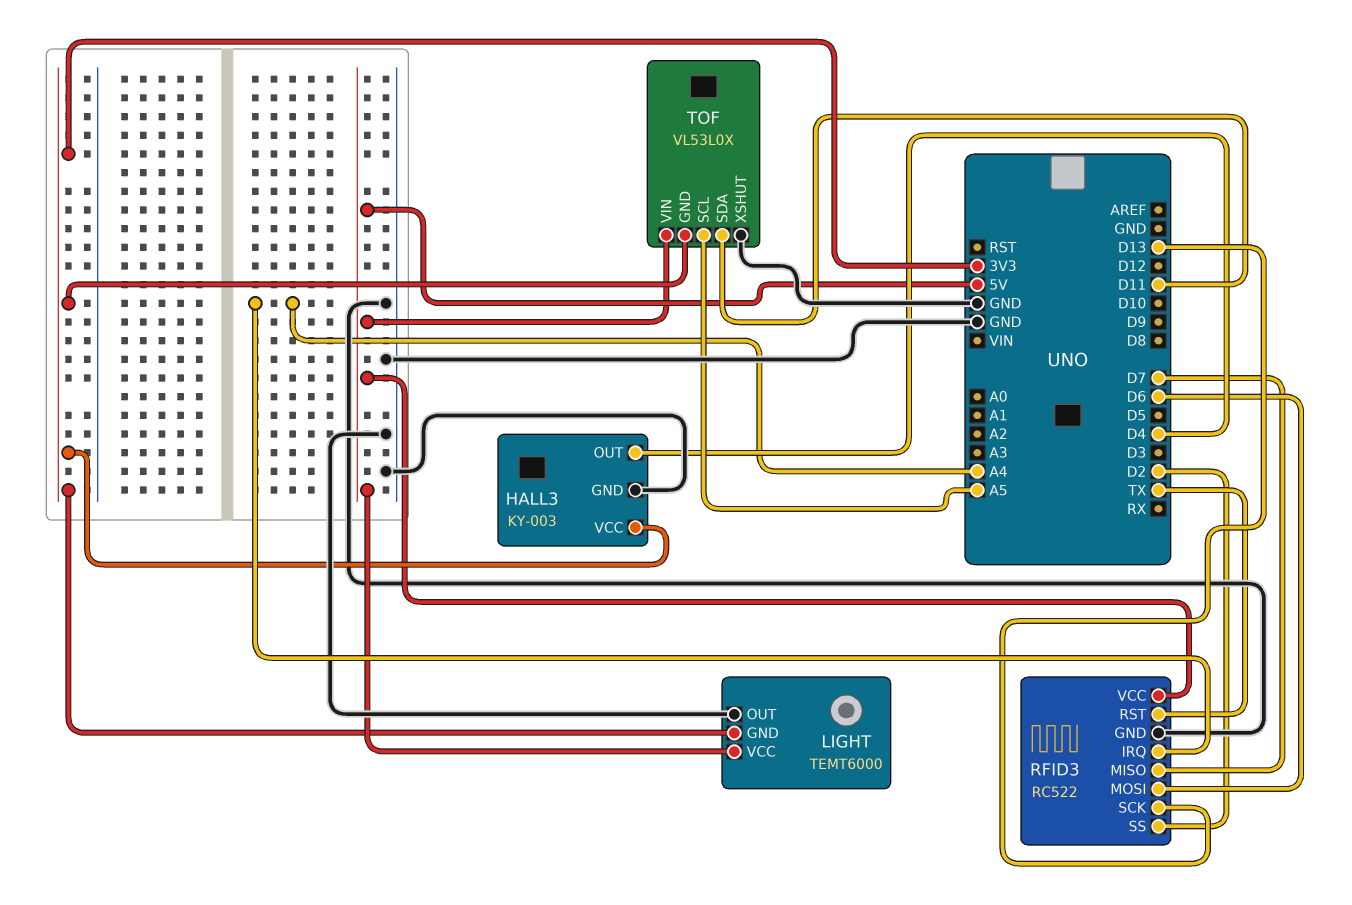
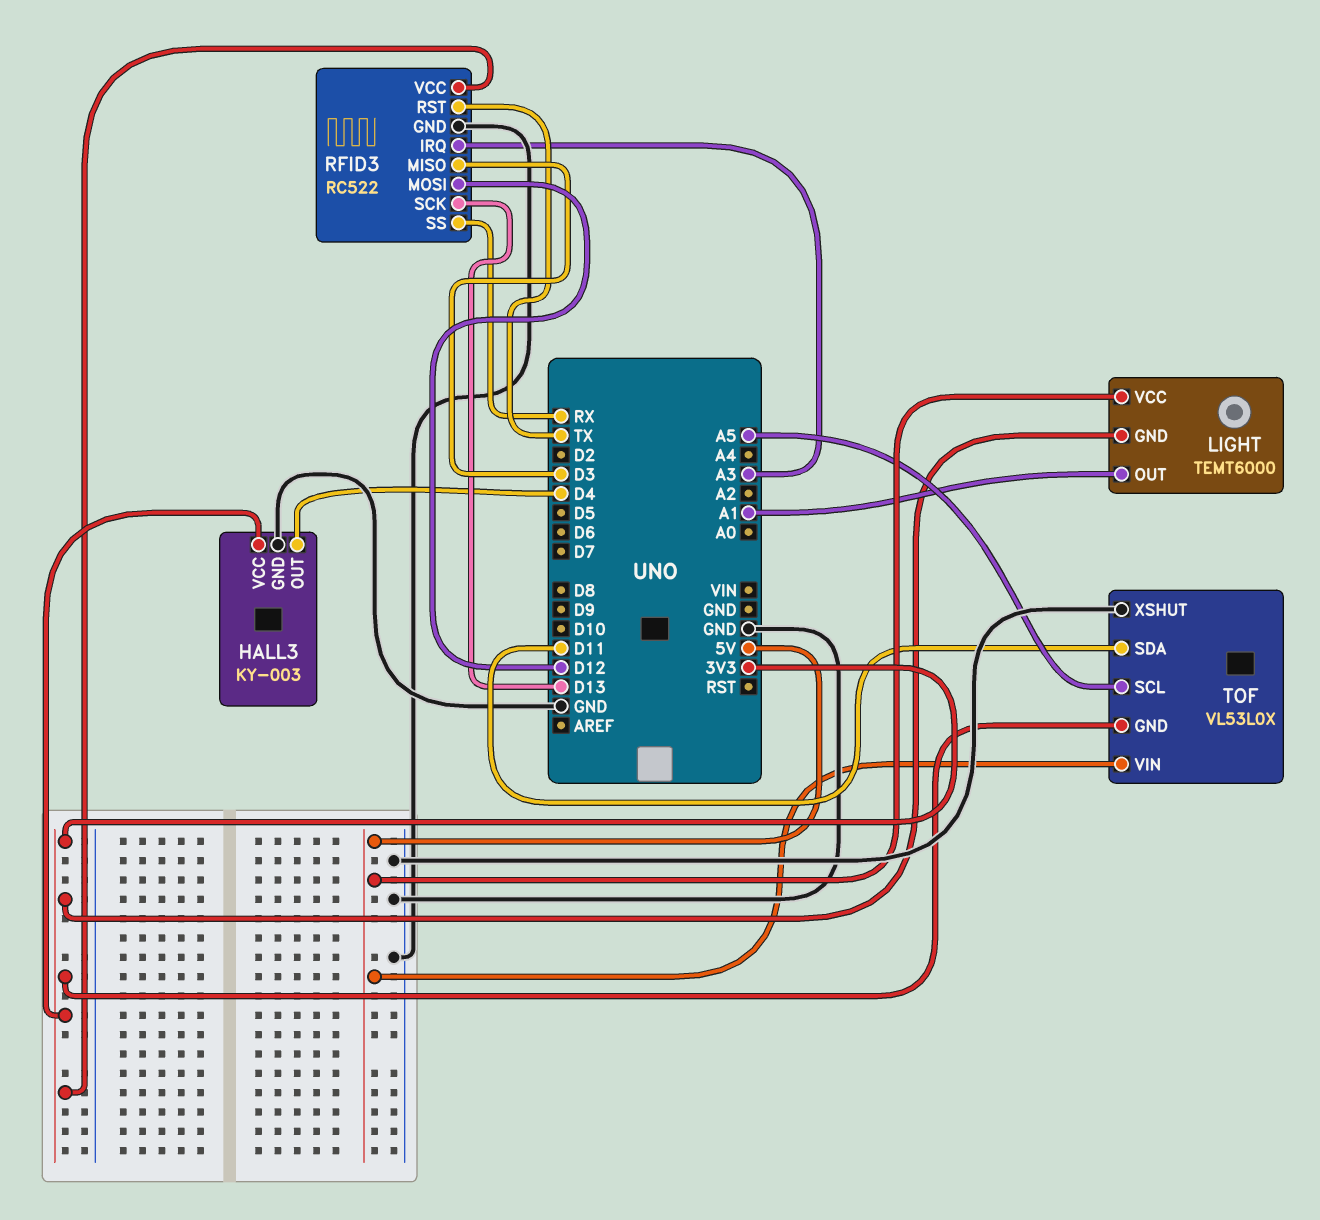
LIGHT pin OUT: GND -> A1
RFID3 pin IRQ: A4 -> A3
RFID3 pin MISO: D7 -> D3
RFID3 pin MOSI: D6 -> D12
RFID3 pin SS: D2 -> RX
RFID3 pin VCC: 5V -> 3V3

